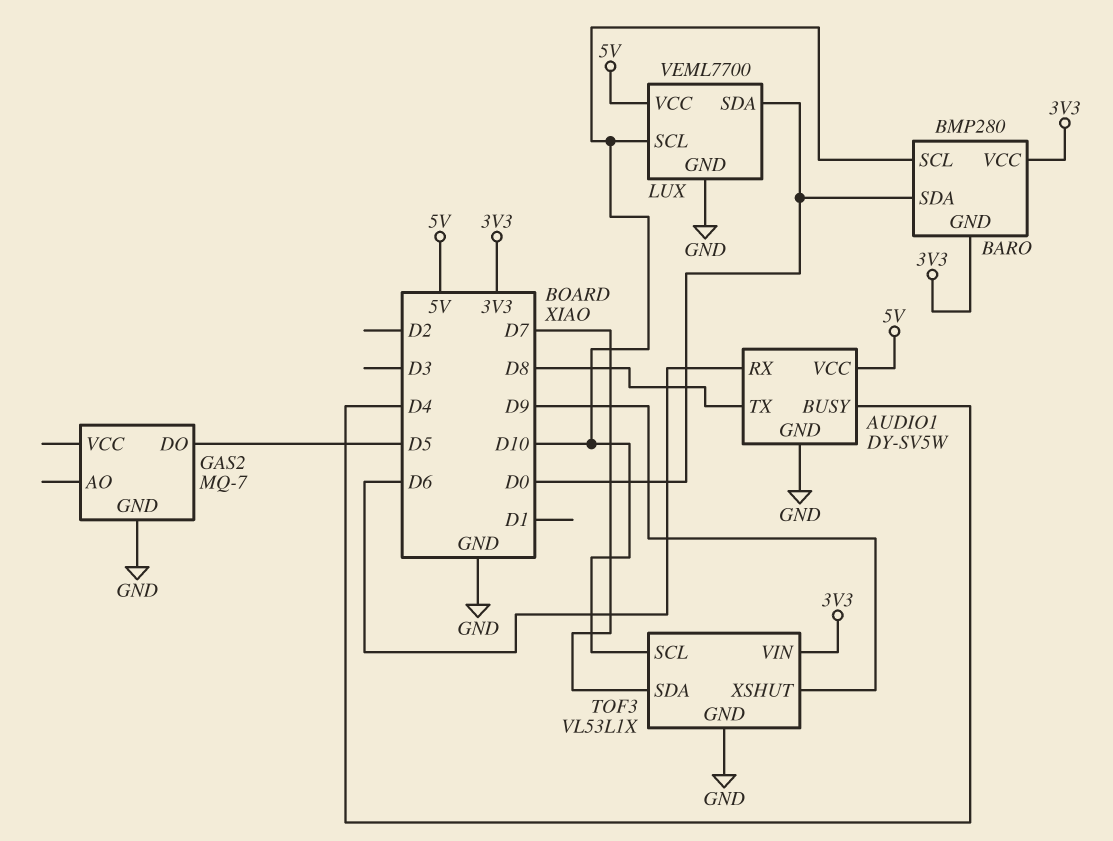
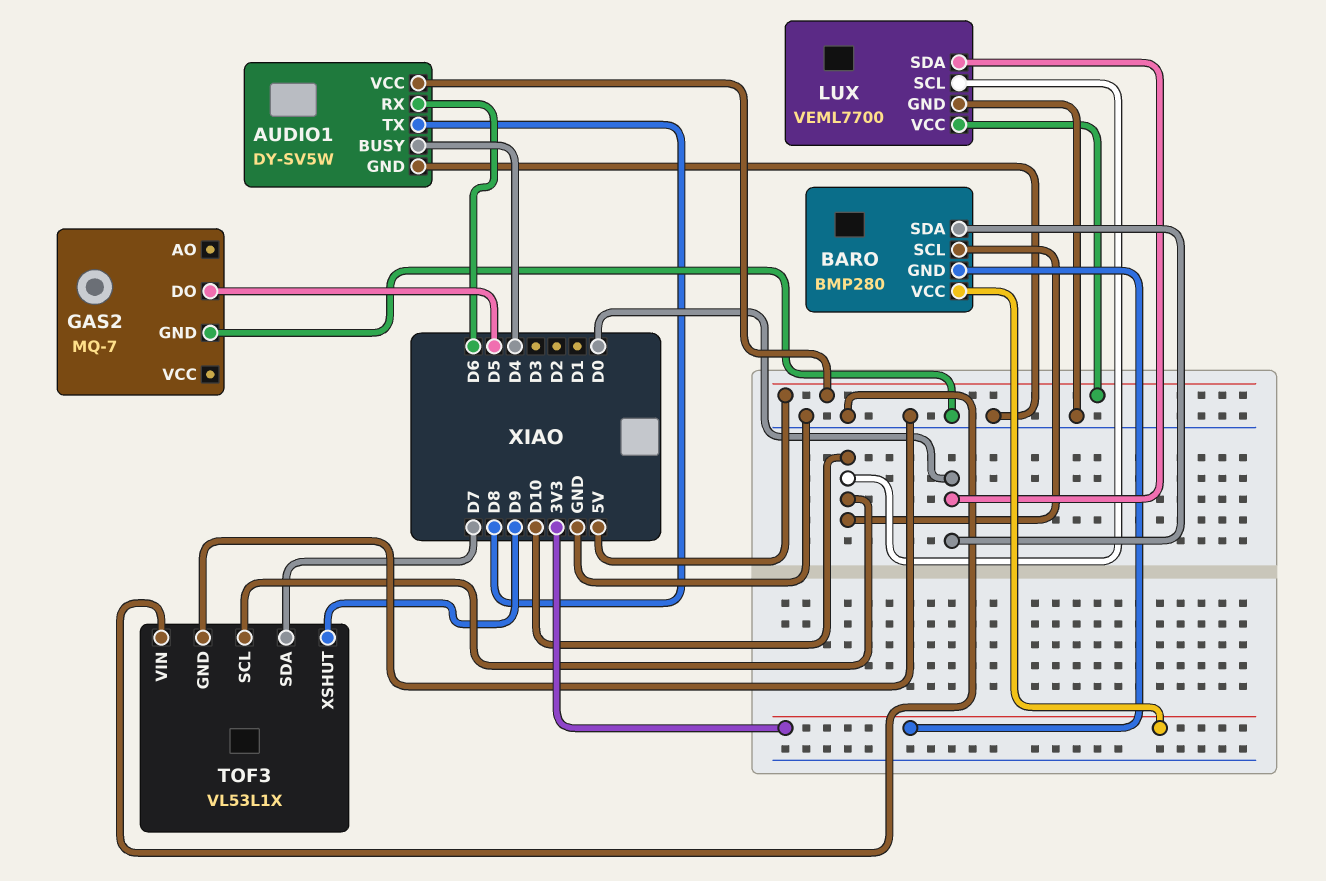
TOF3 pin VIN: 3V3 -> GND

